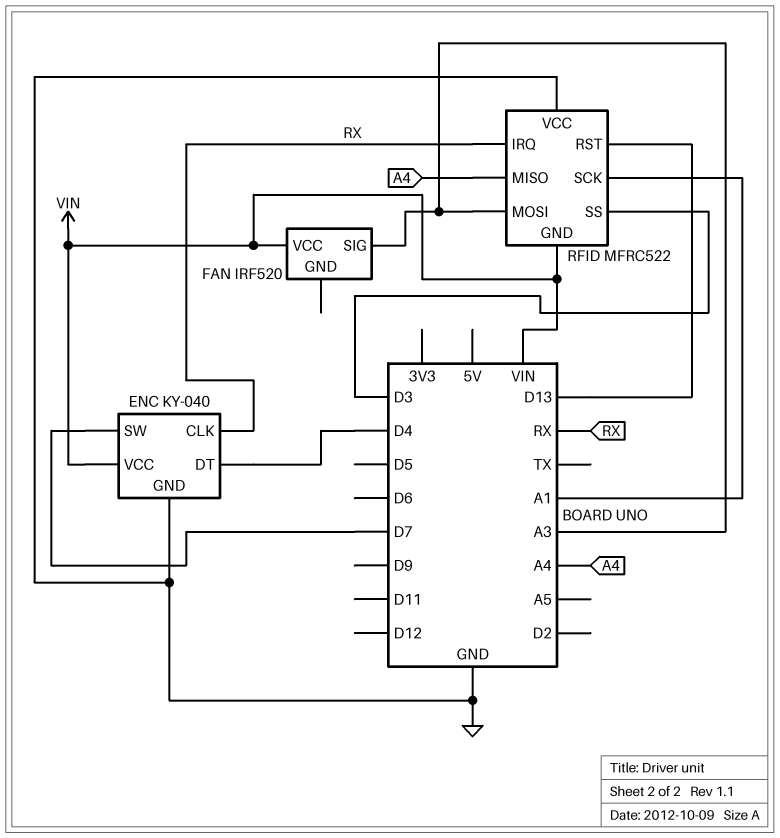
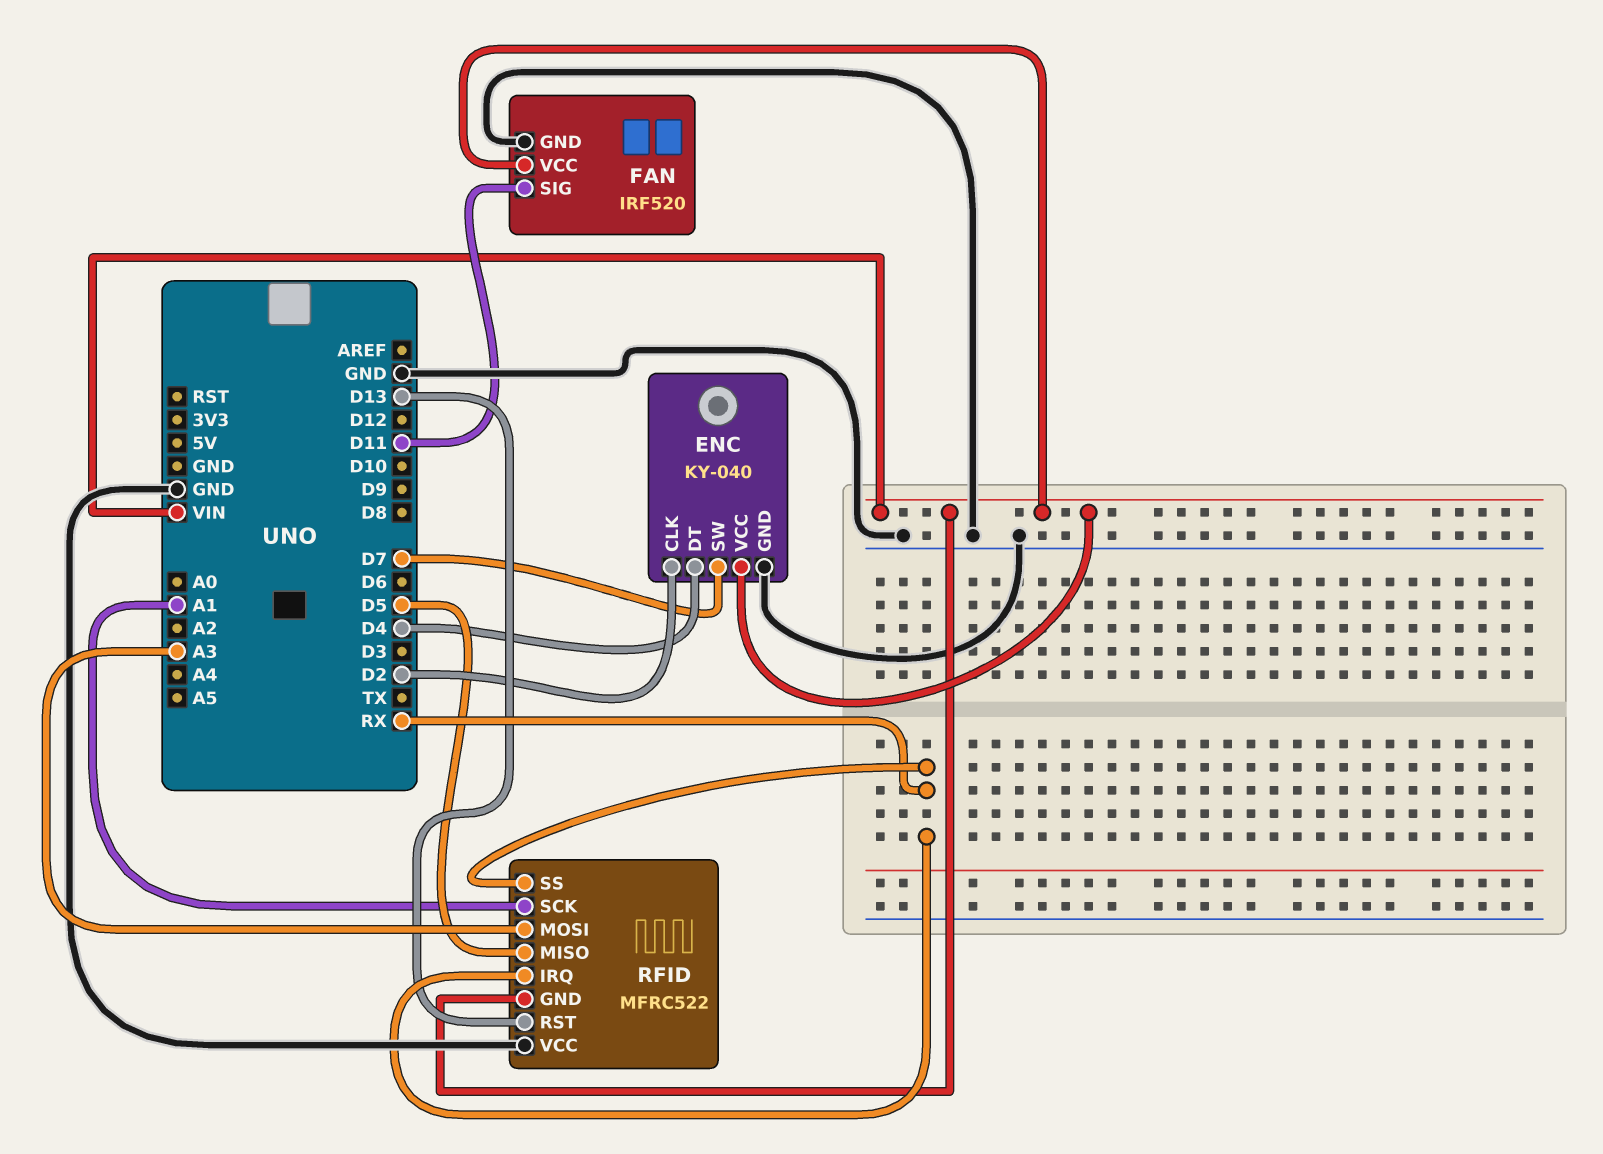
ENC pin CLK: RX -> D2
FAN pin GND: none -> GND
FAN pin SIG: A3 -> D11
RFID pin MISO: A4 -> D5
RFID pin SS: D3 -> RX

